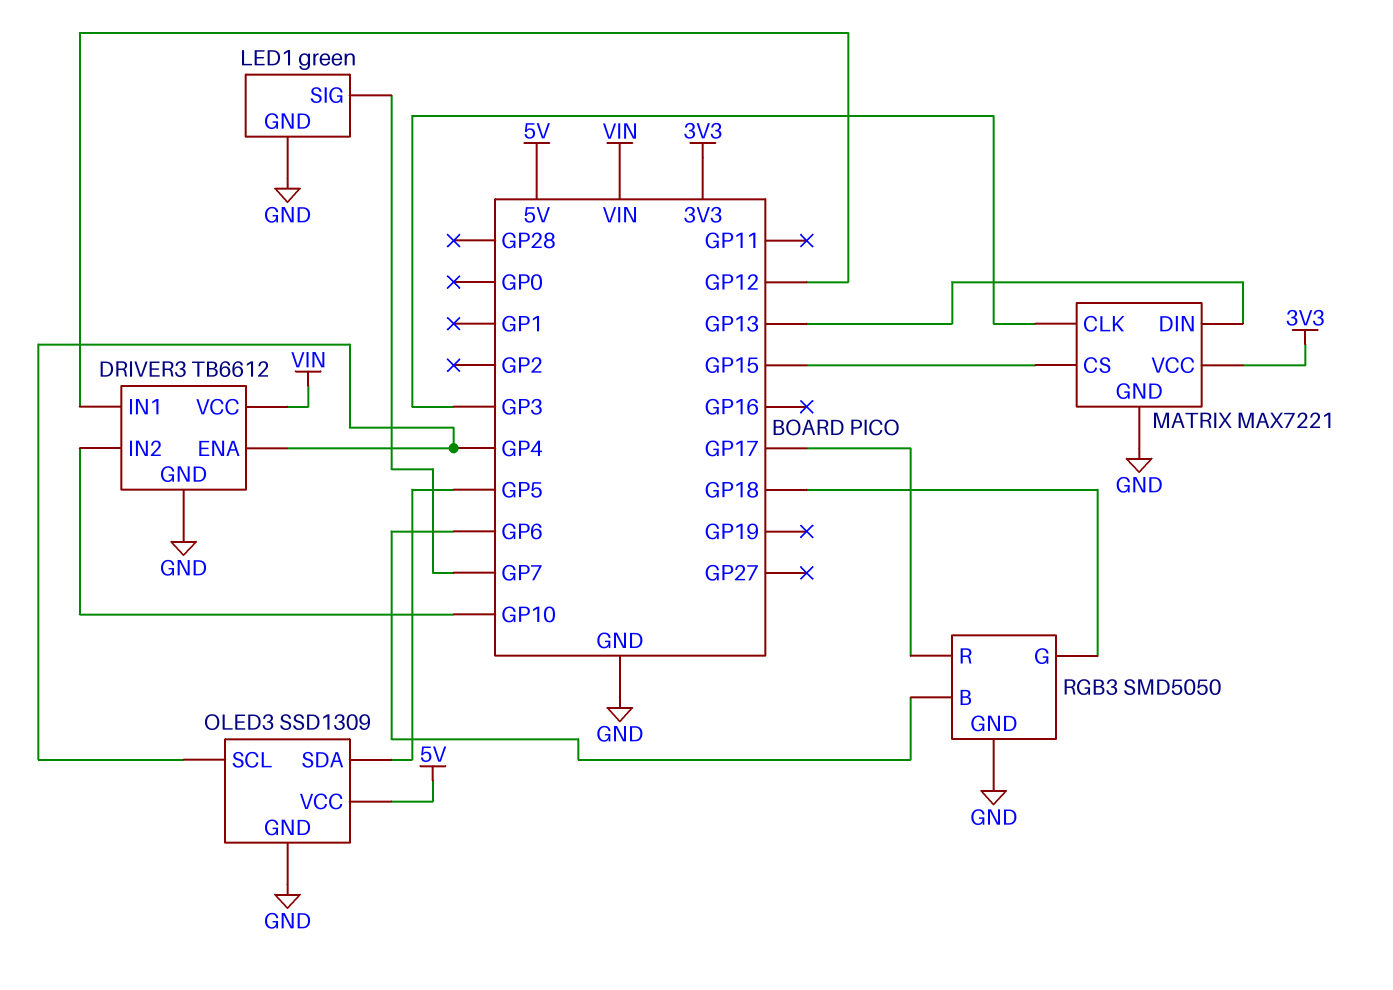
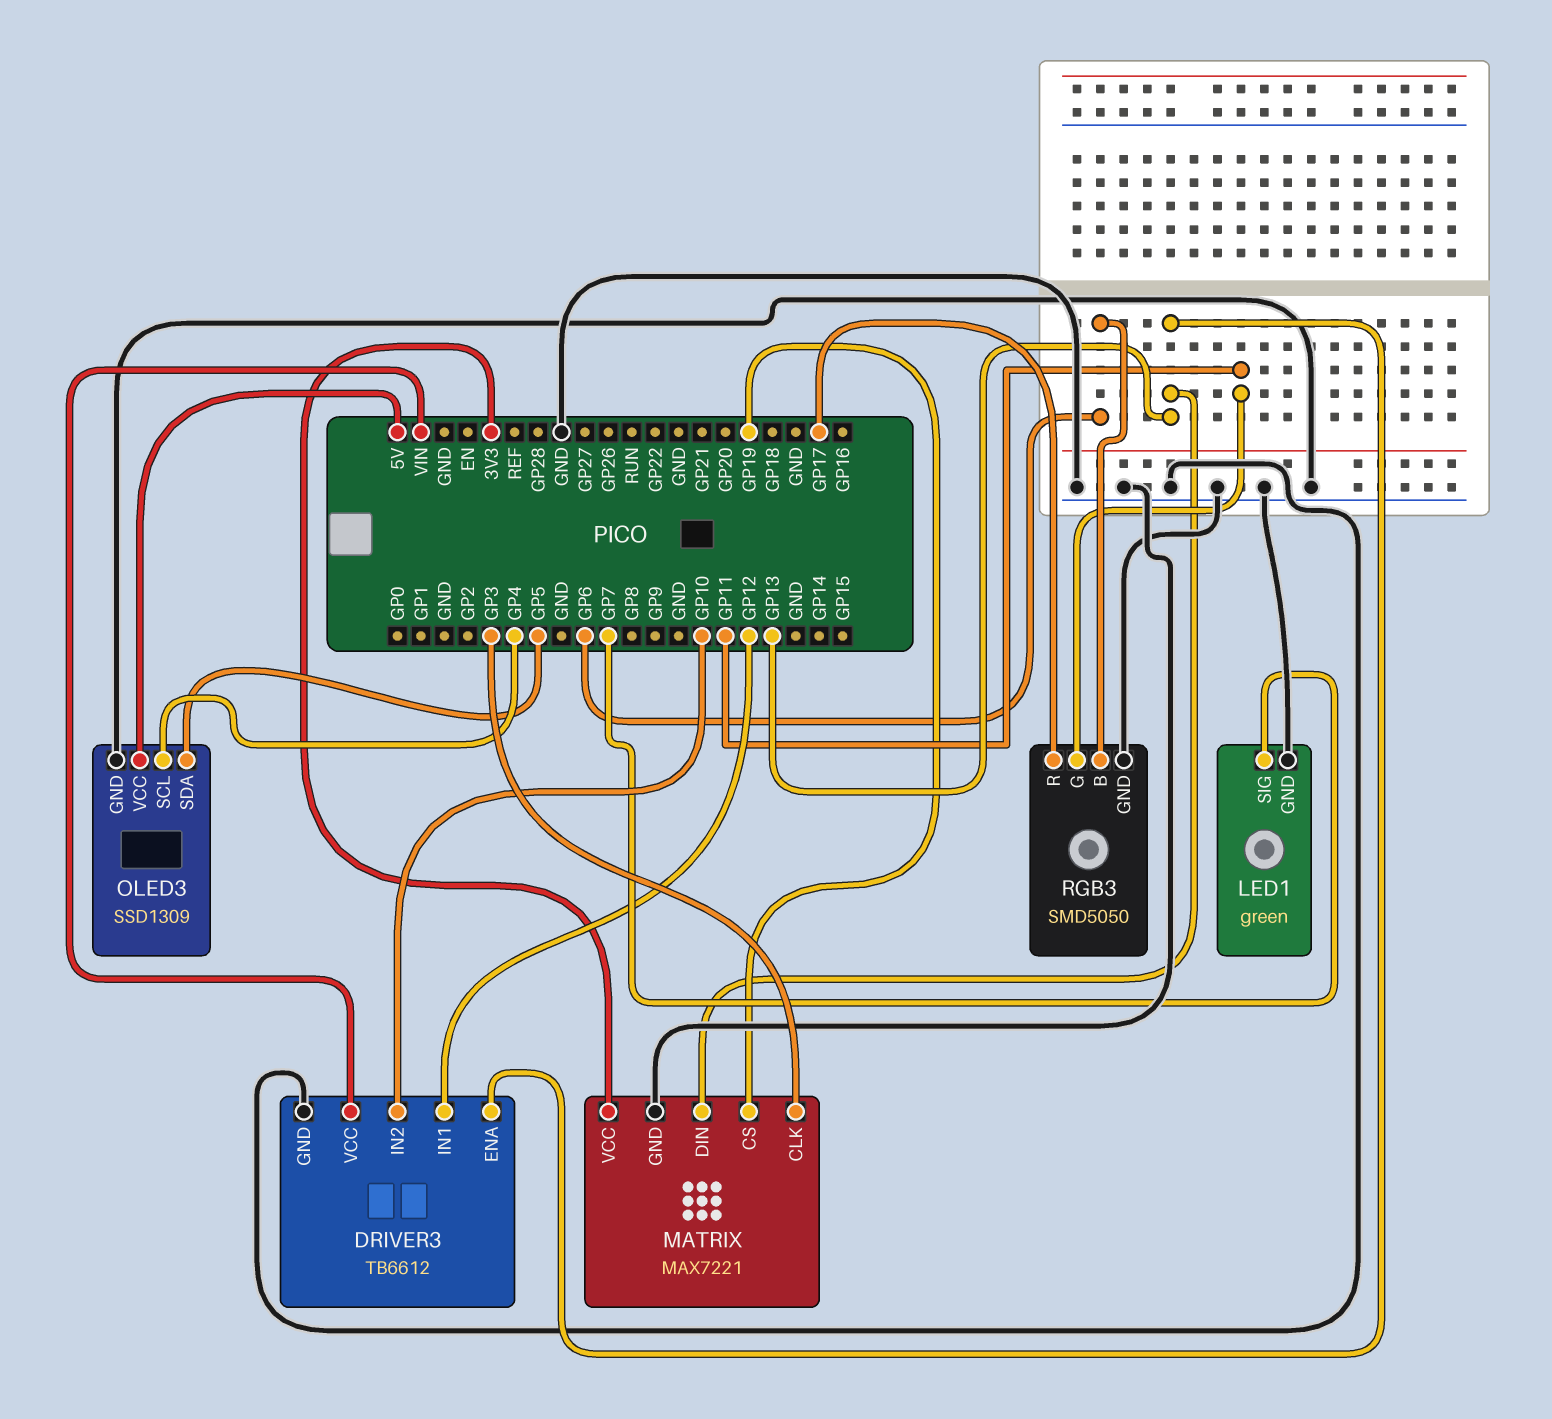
DRIVER3 pin ENA: GP4 -> GP13
MATRIX pin CS: GP15 -> GP19
RGB3 pin G: GP18 -> GP11

